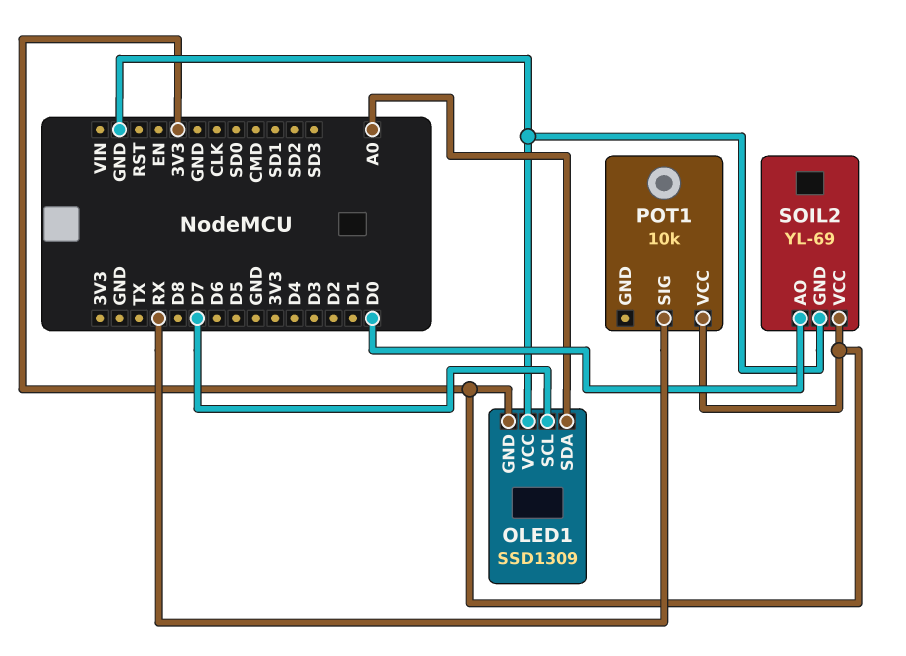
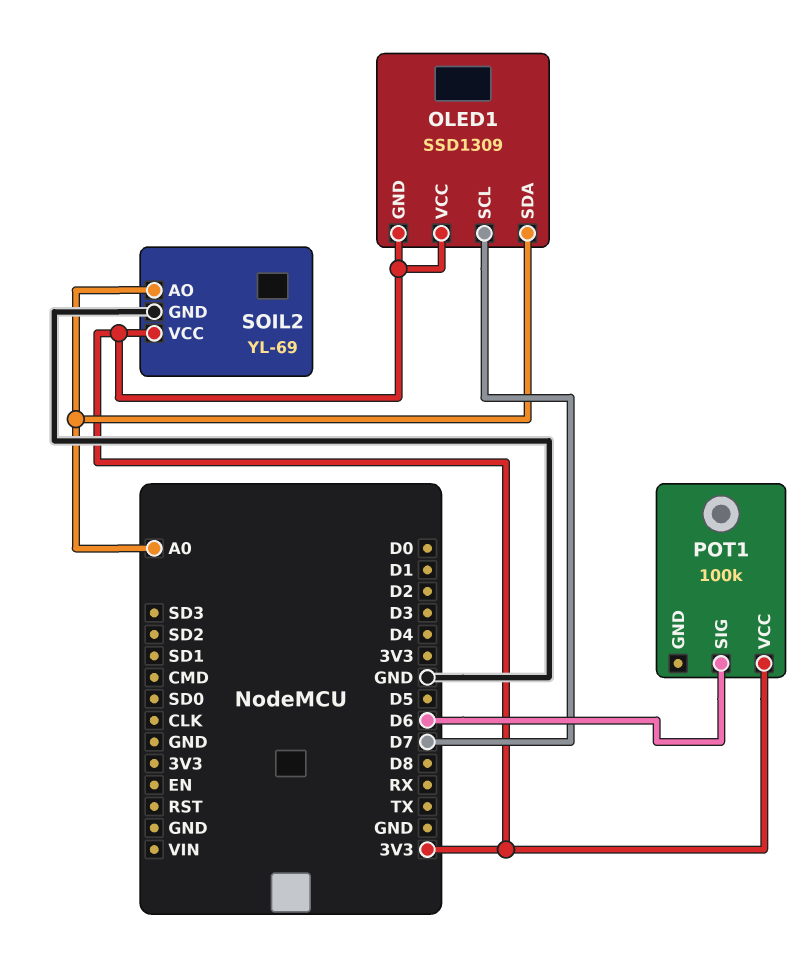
OLED1 pin VCC: GND -> 3V3
POT1: 10k -> 100k
POT1 pin SIG: RX -> D6
SOIL2 pin AO: D0 -> A0

